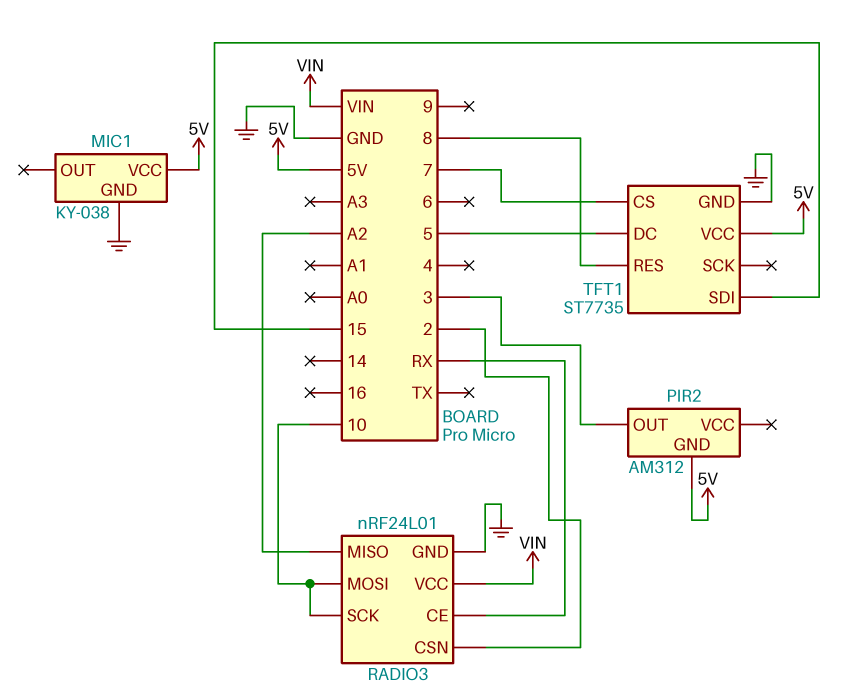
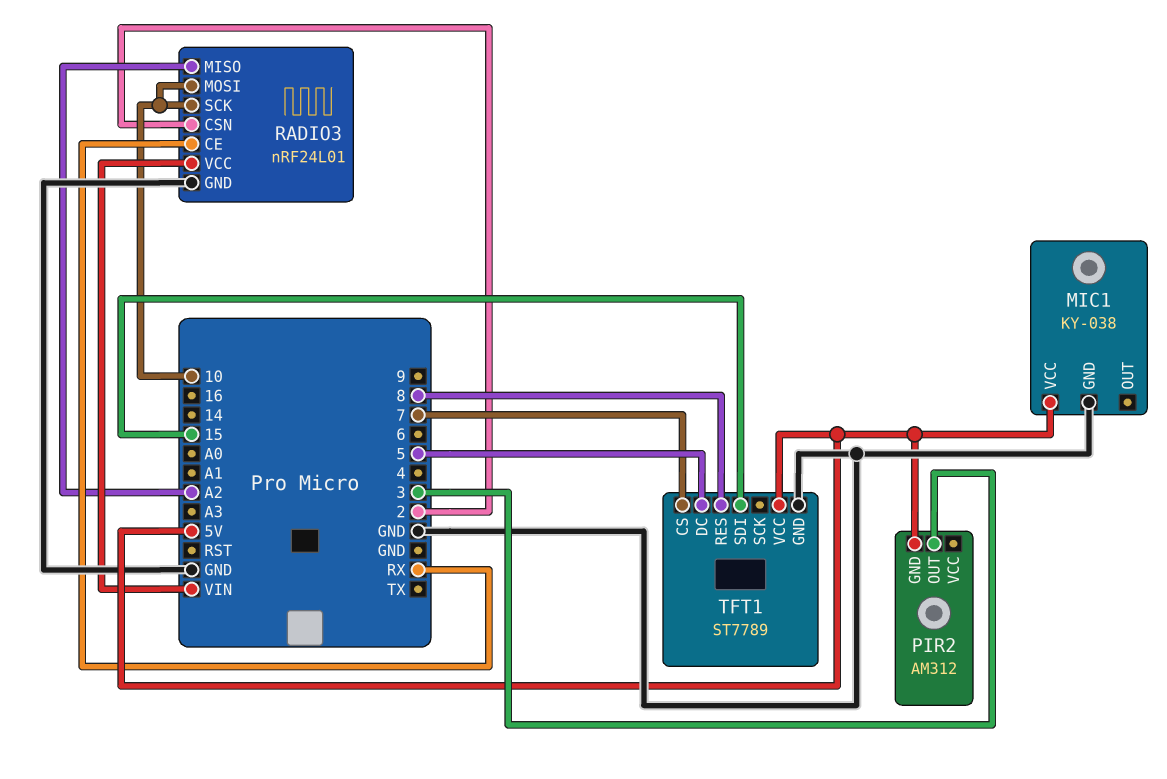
TFT1: ST7735 -> ST7789

